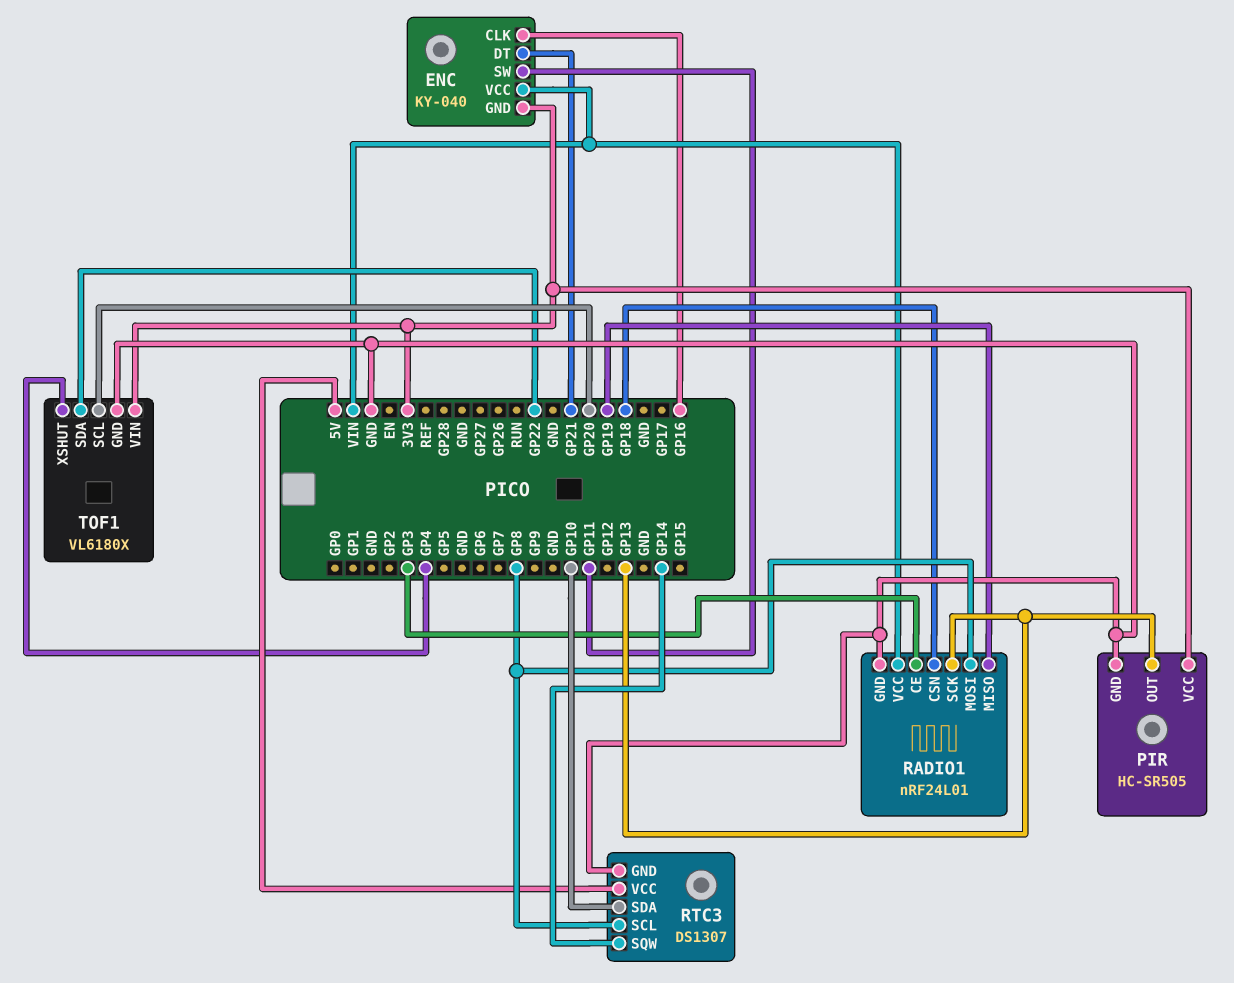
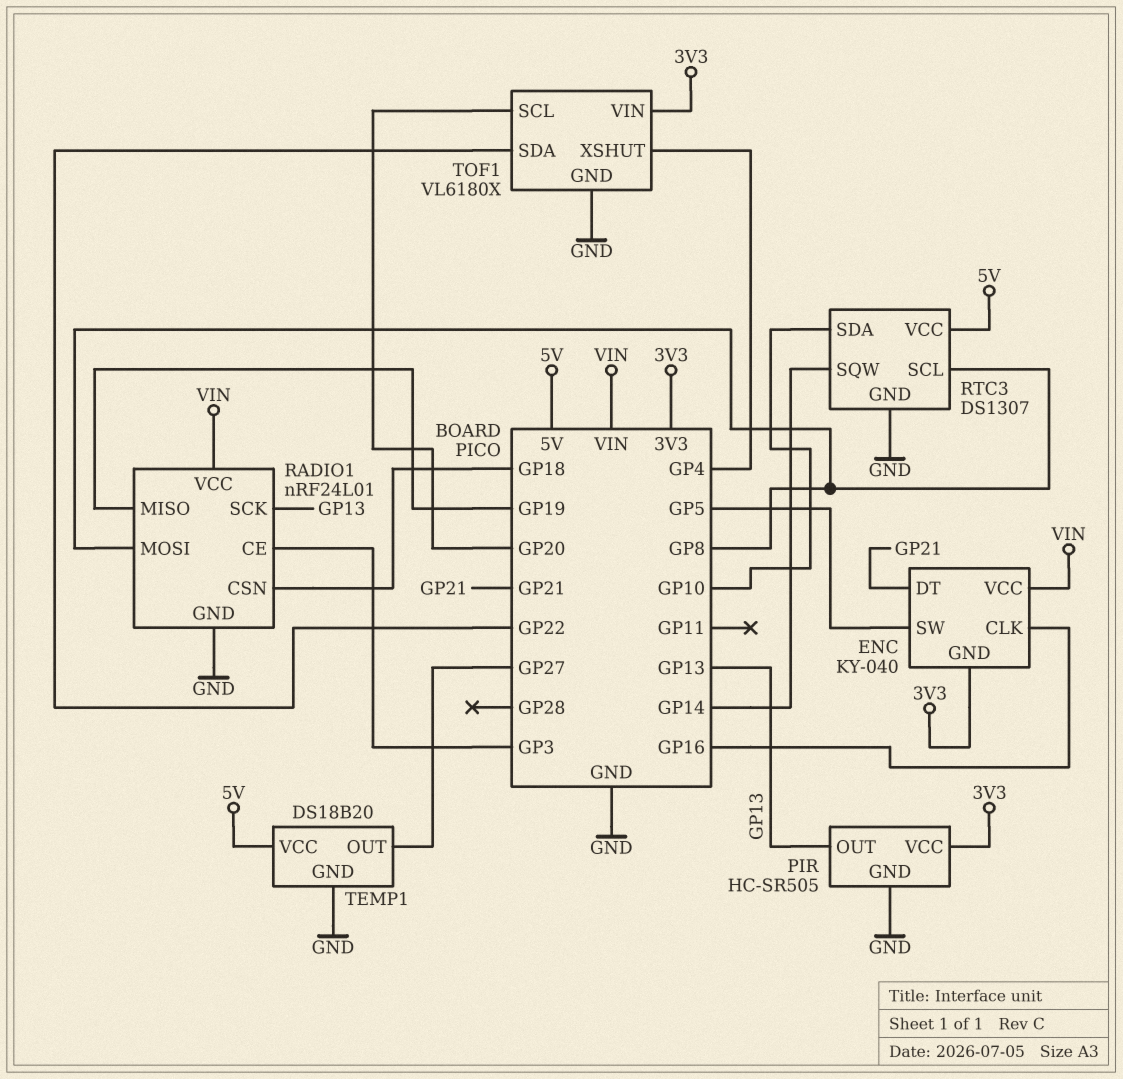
ENC pin SW: GP11 -> GP5
TEMP1: none -> DS18B20
TEMP1 pin GND: none -> GND
TEMP1 pin OUT: none -> GP27
TEMP1 pin VCC: none -> 5V

